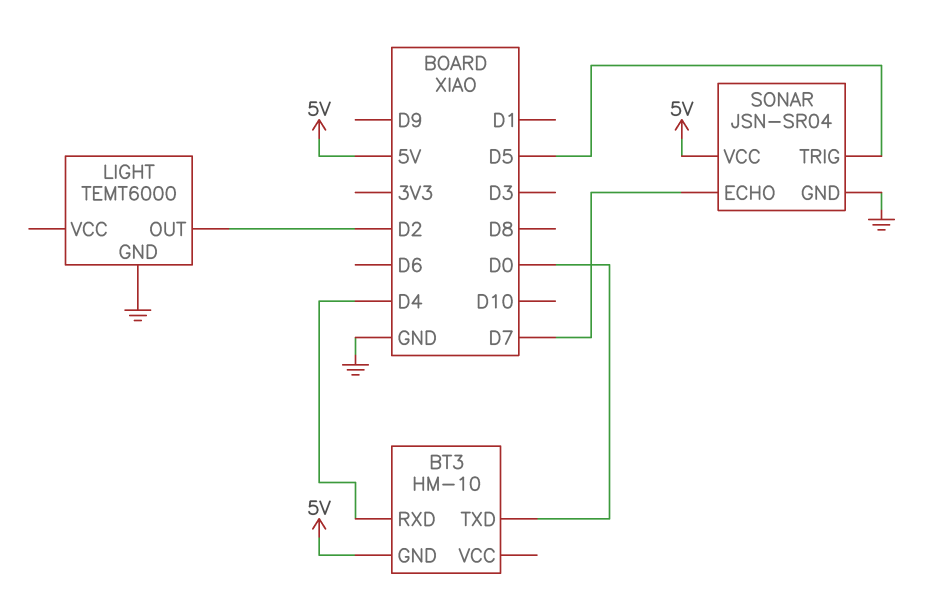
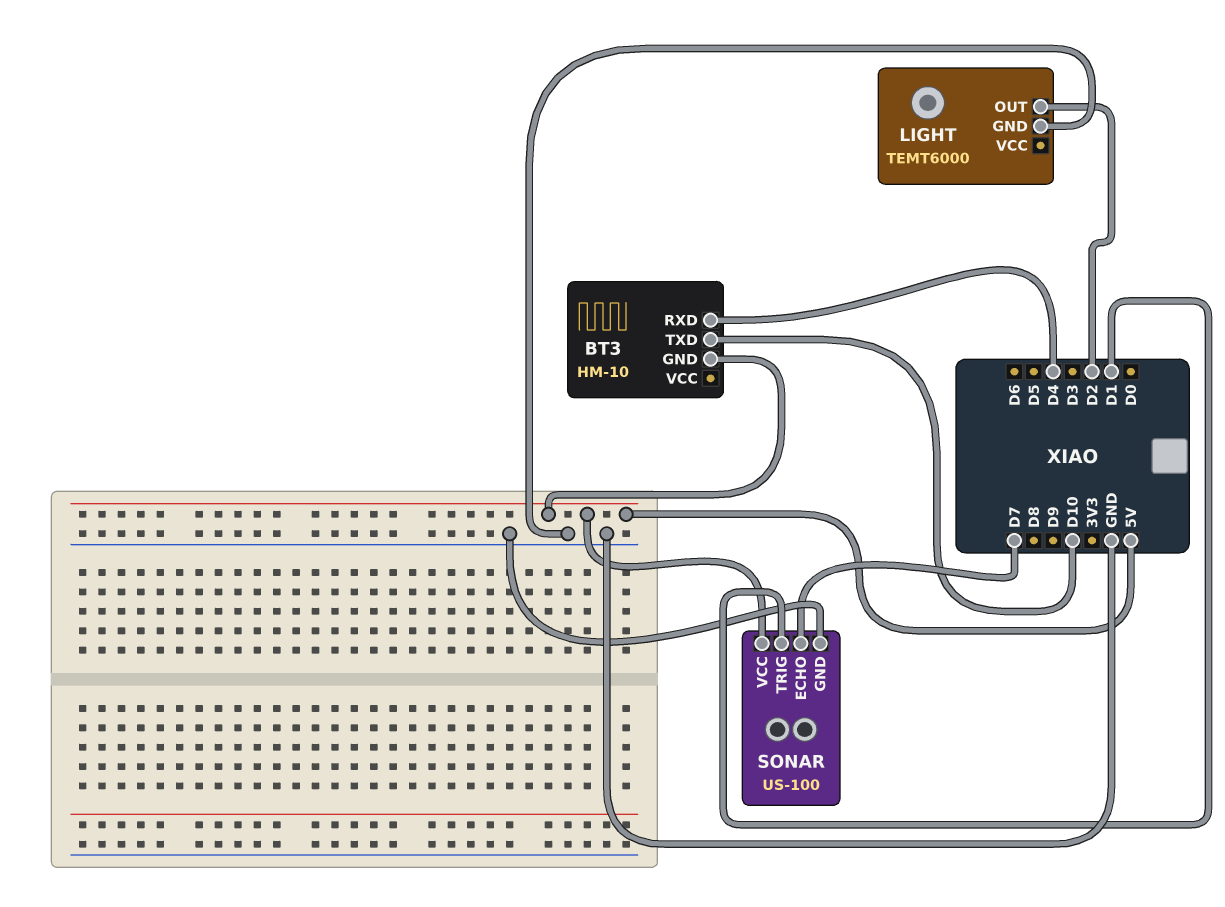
BT3 pin TXD: D0 -> D10
SONAR: JSN-SR04 -> US-100
SONAR pin TRIG: D5 -> D1

